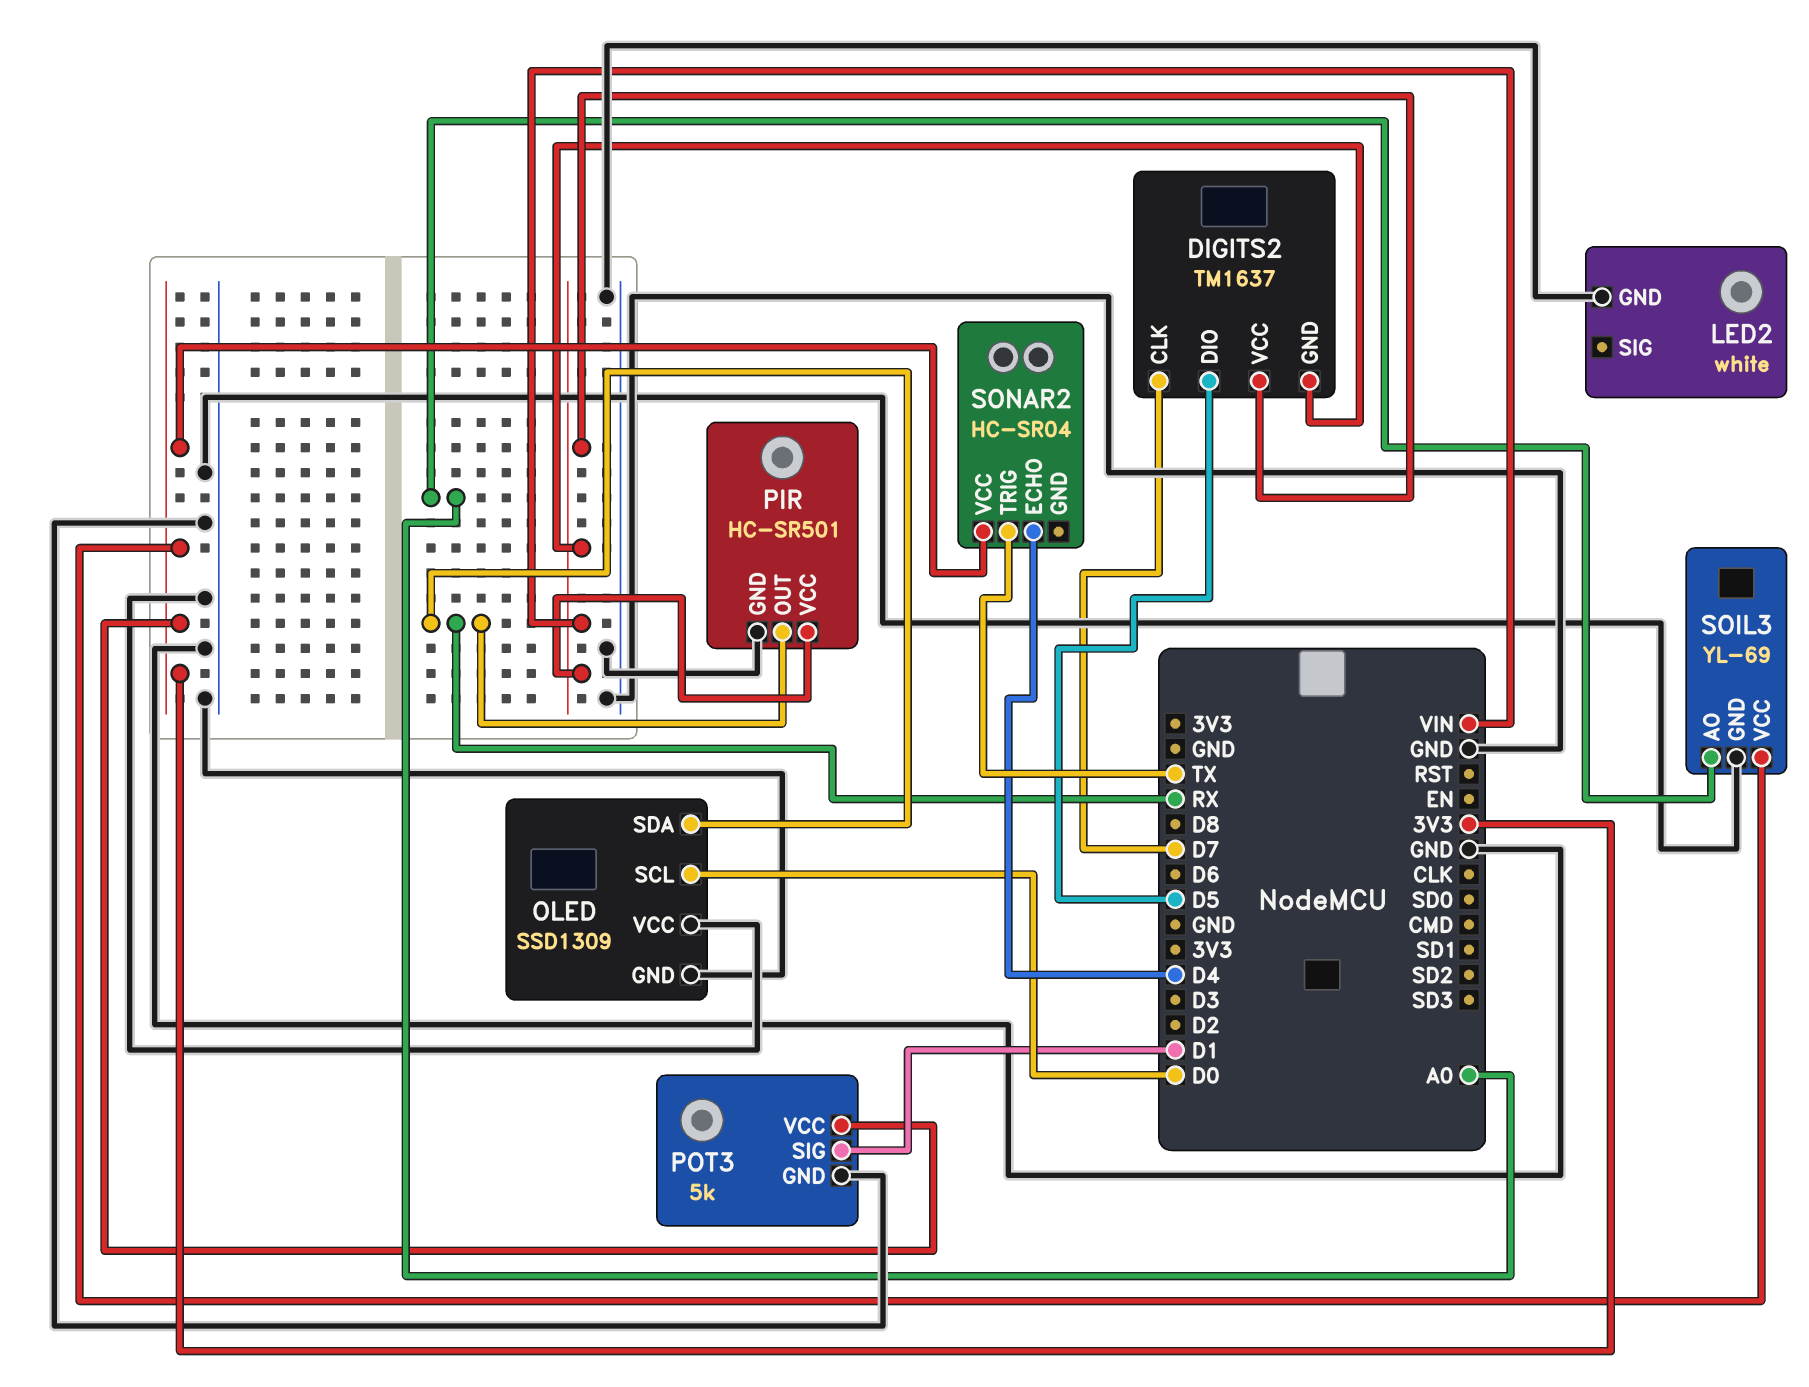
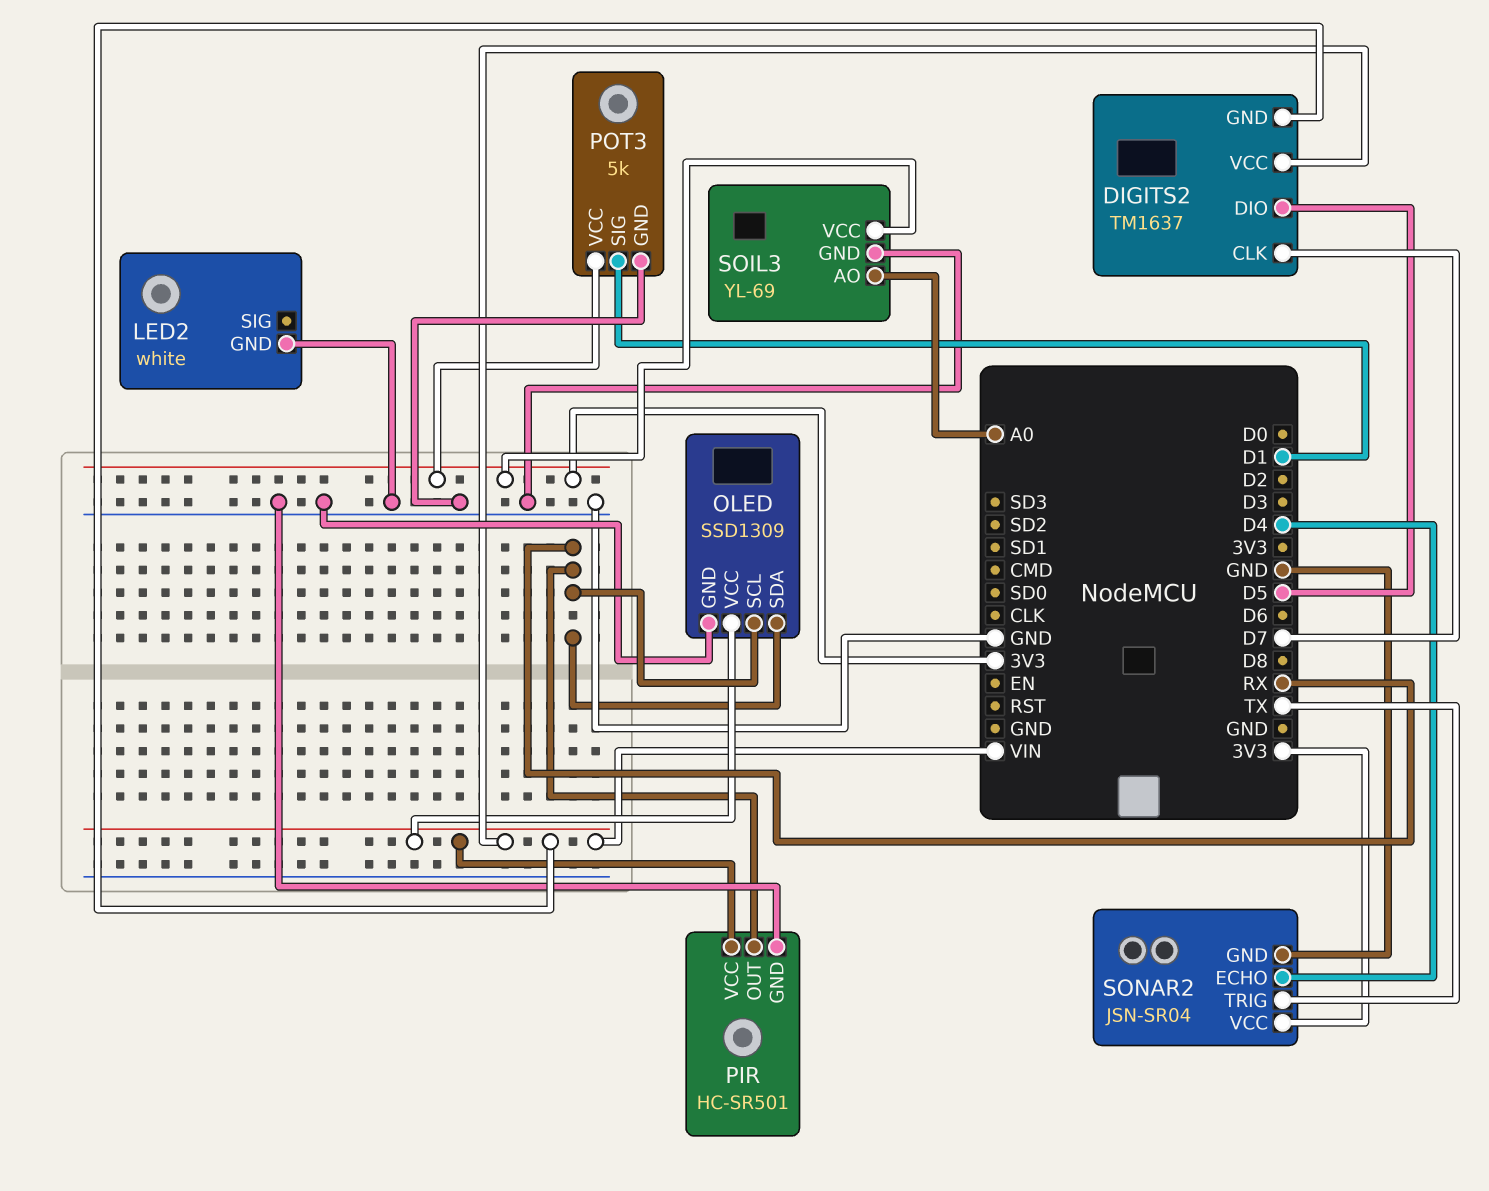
OLED pin SCL: D0 -> RX
OLED pin VCC: GND -> VIN
SONAR2: HC-SR04 -> JSN-SR04
SONAR2 pin GND: none -> GND

